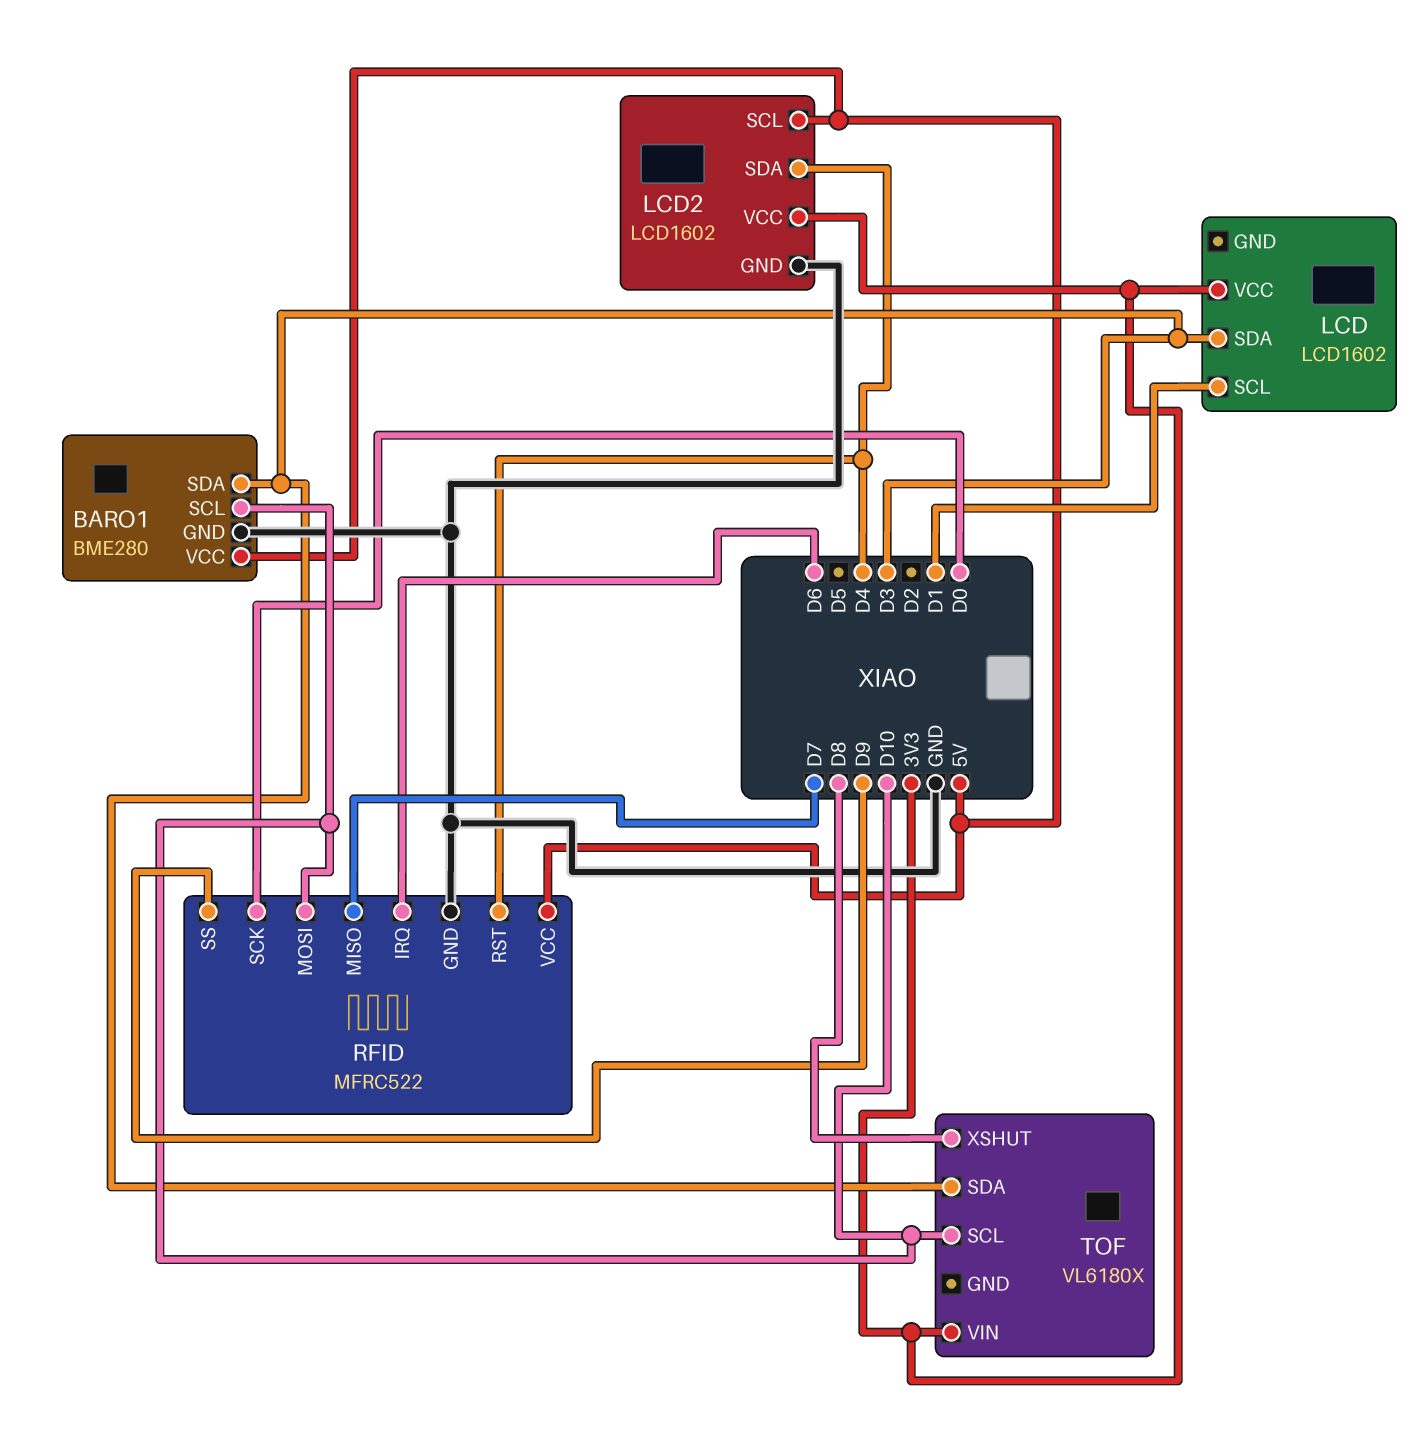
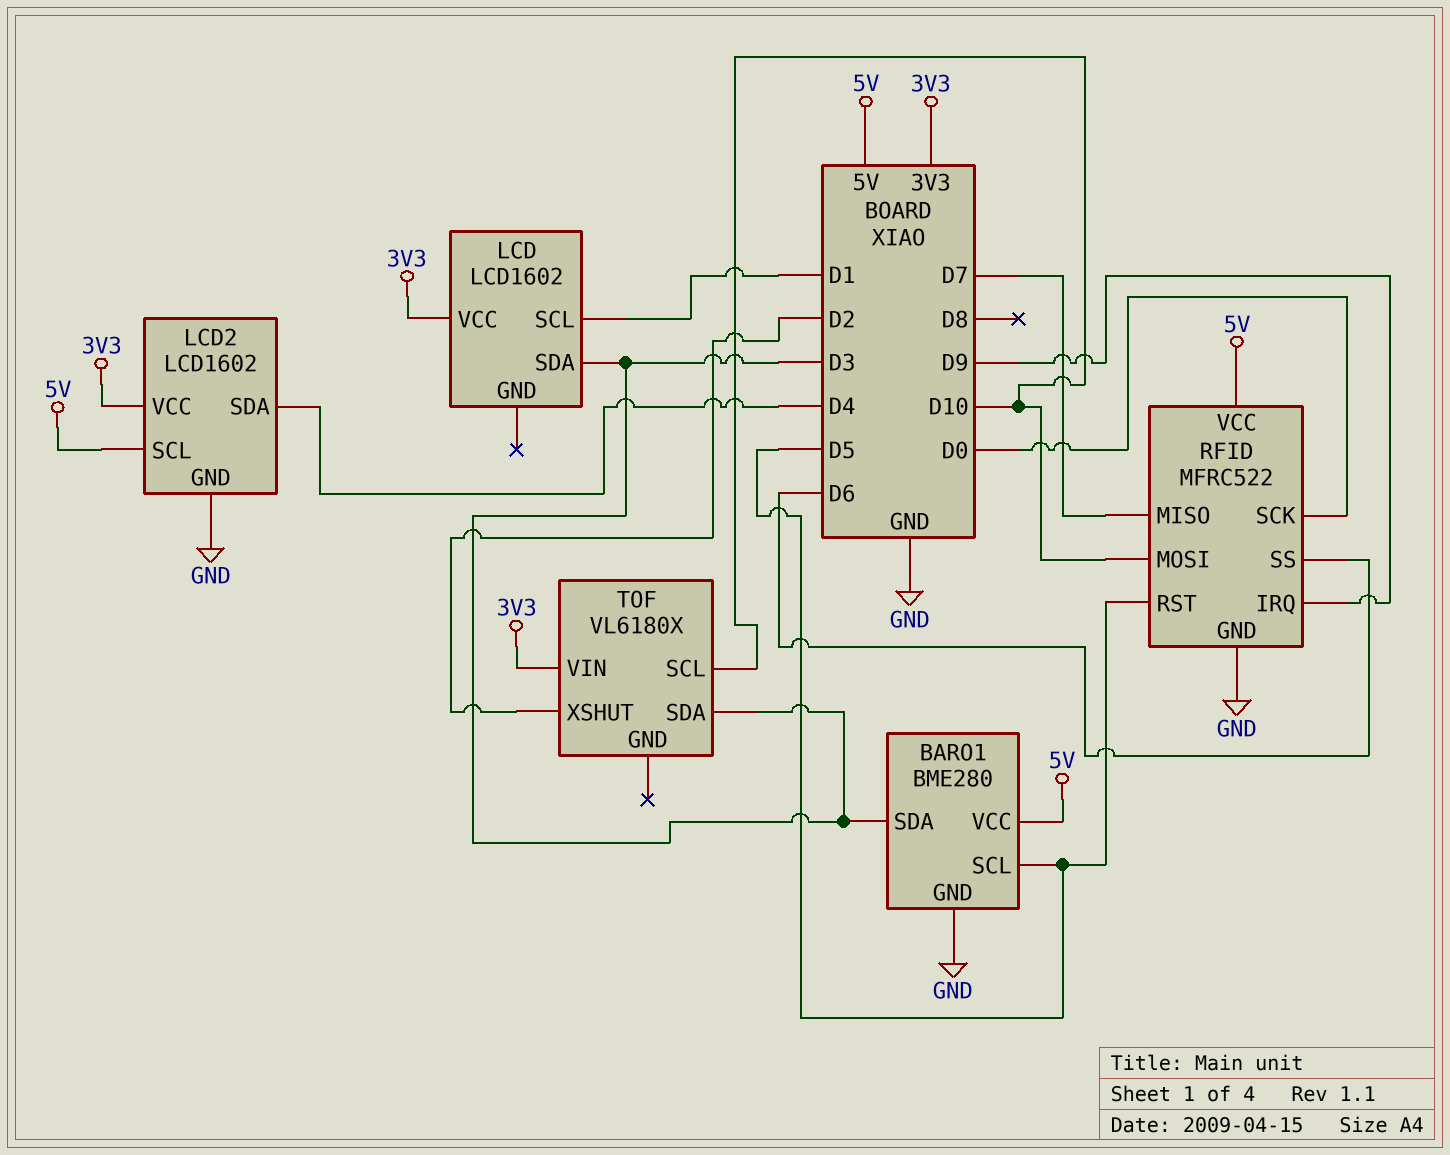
BARO1 pin SCL: D10 -> D5
RFID pin IRQ: D6 -> D9
RFID pin RST: D4 -> D5
RFID pin SS: D9 -> D6
TOF pin XSHUT: D8 -> D2

